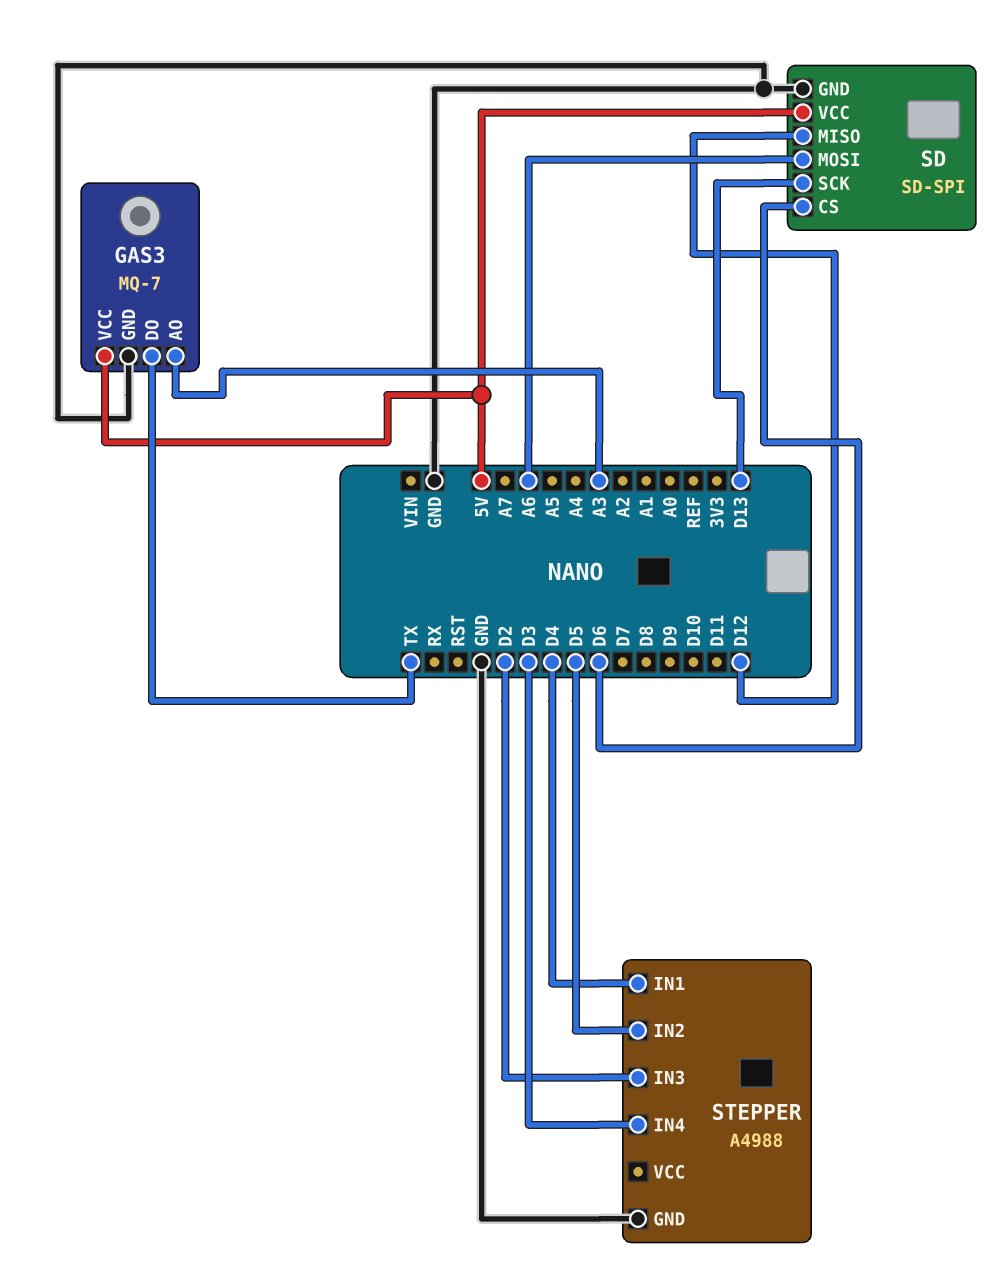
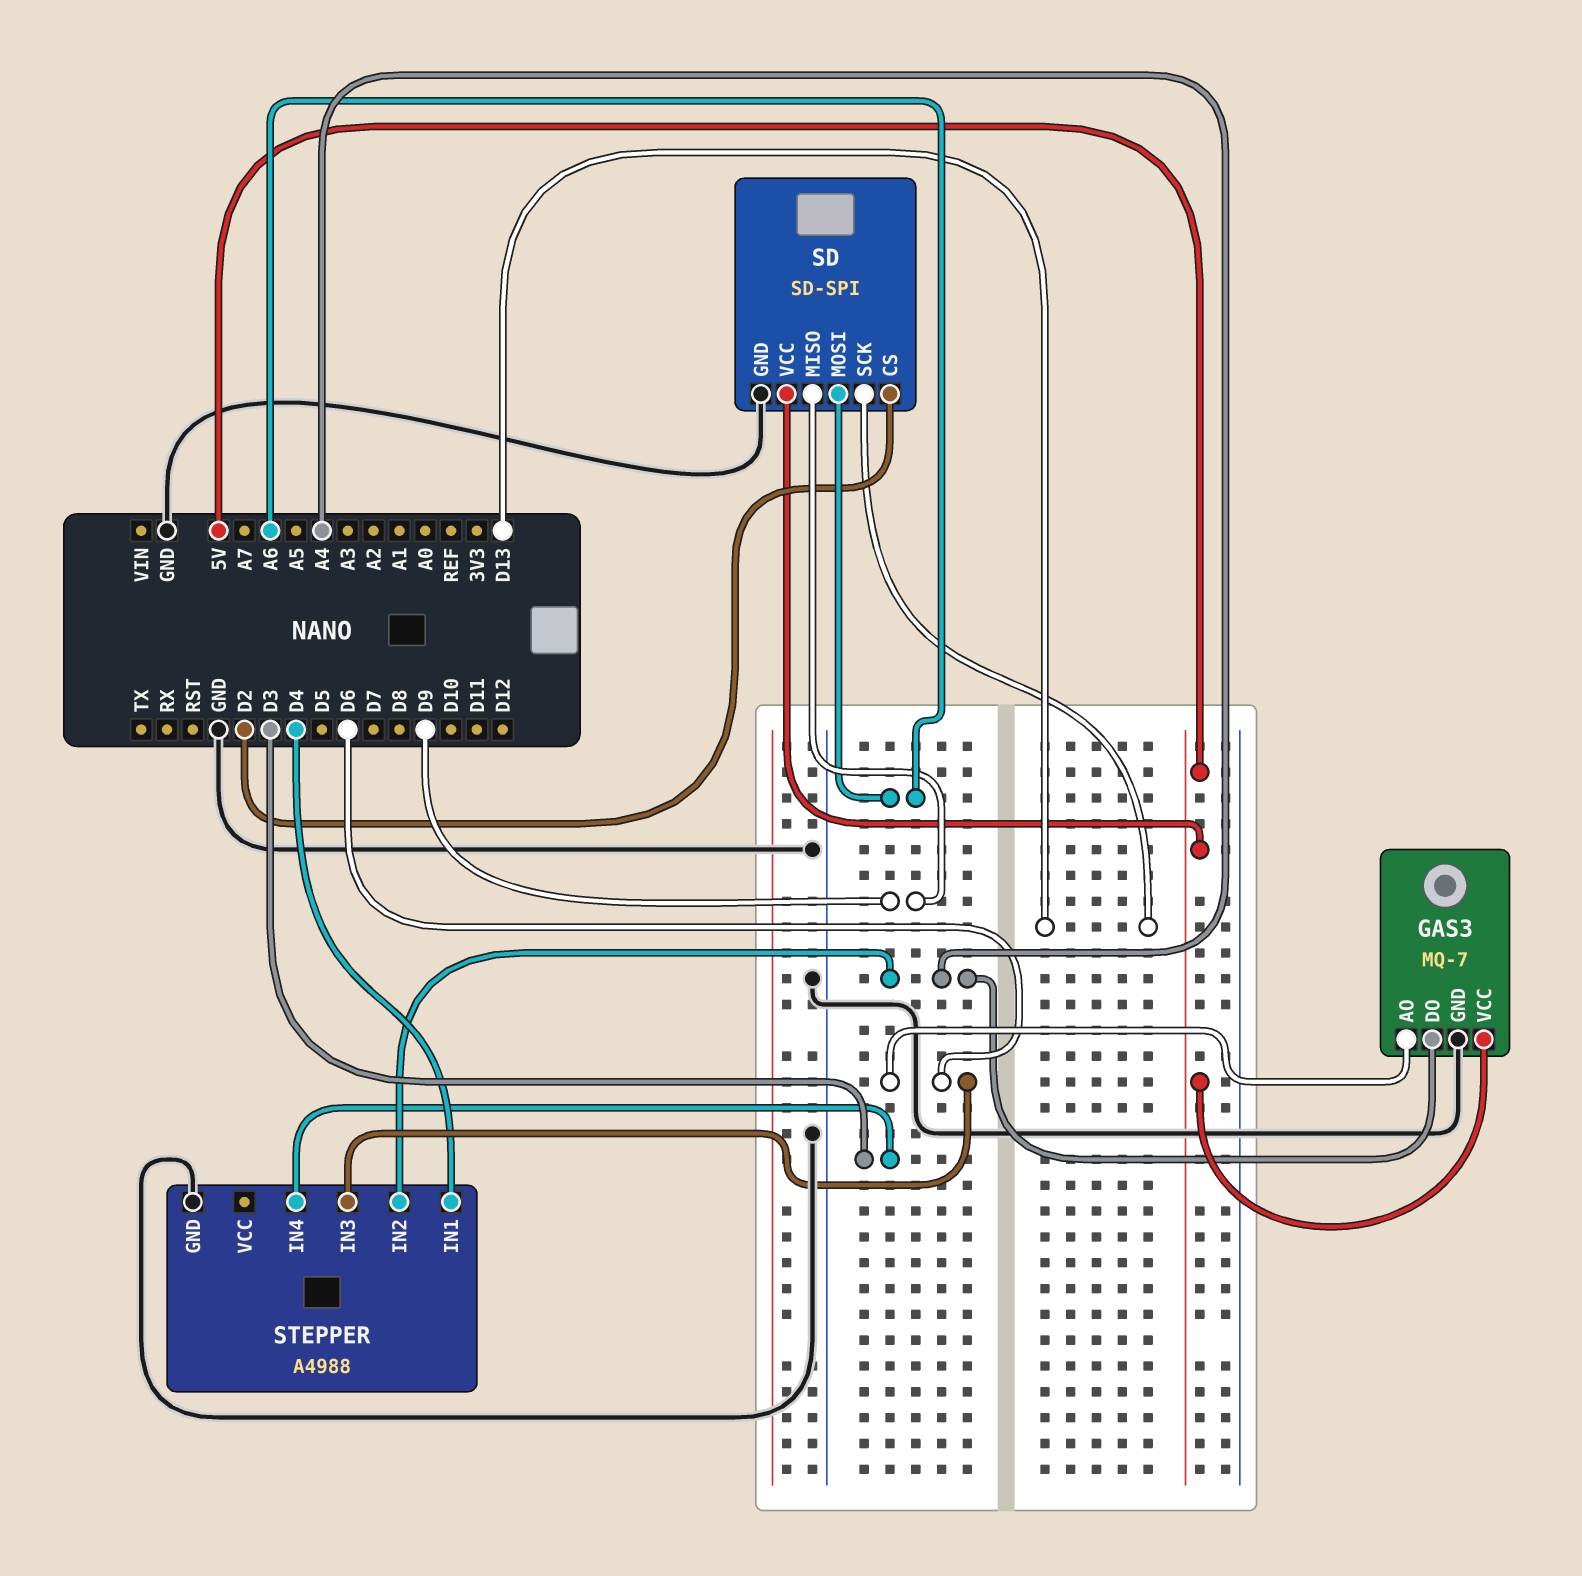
GAS3 pin AO: A3 -> D6
GAS3 pin DO: TX -> A4
SD pin CS: D6 -> D2
SD pin MISO: D12 -> D9
STEPPER pin IN2: D5 -> A4
STEPPER pin IN3: D2 -> D6

